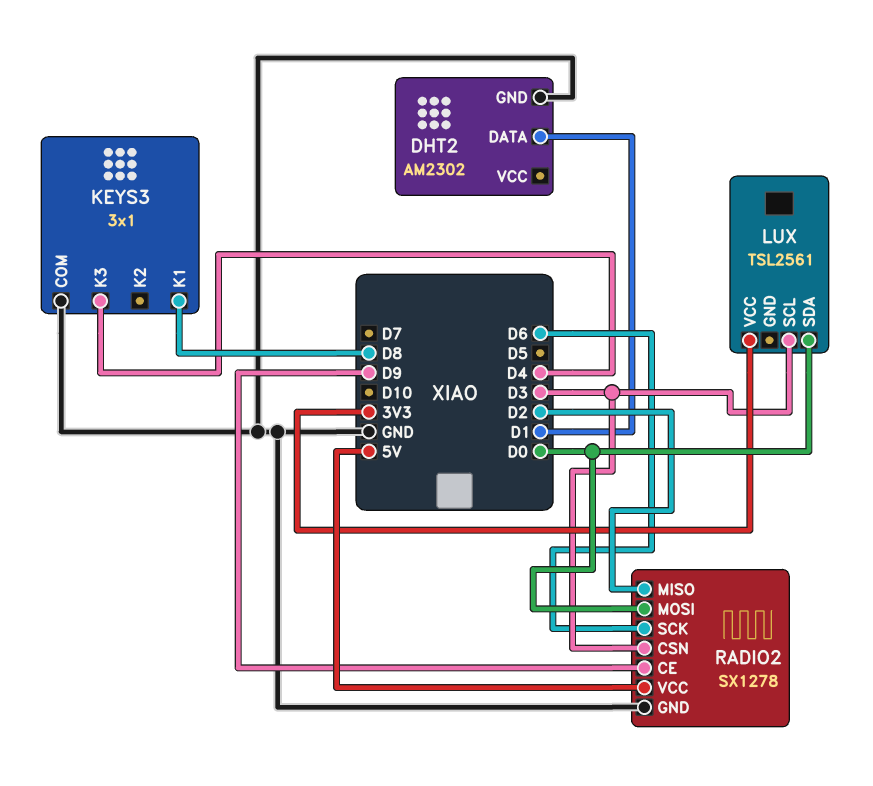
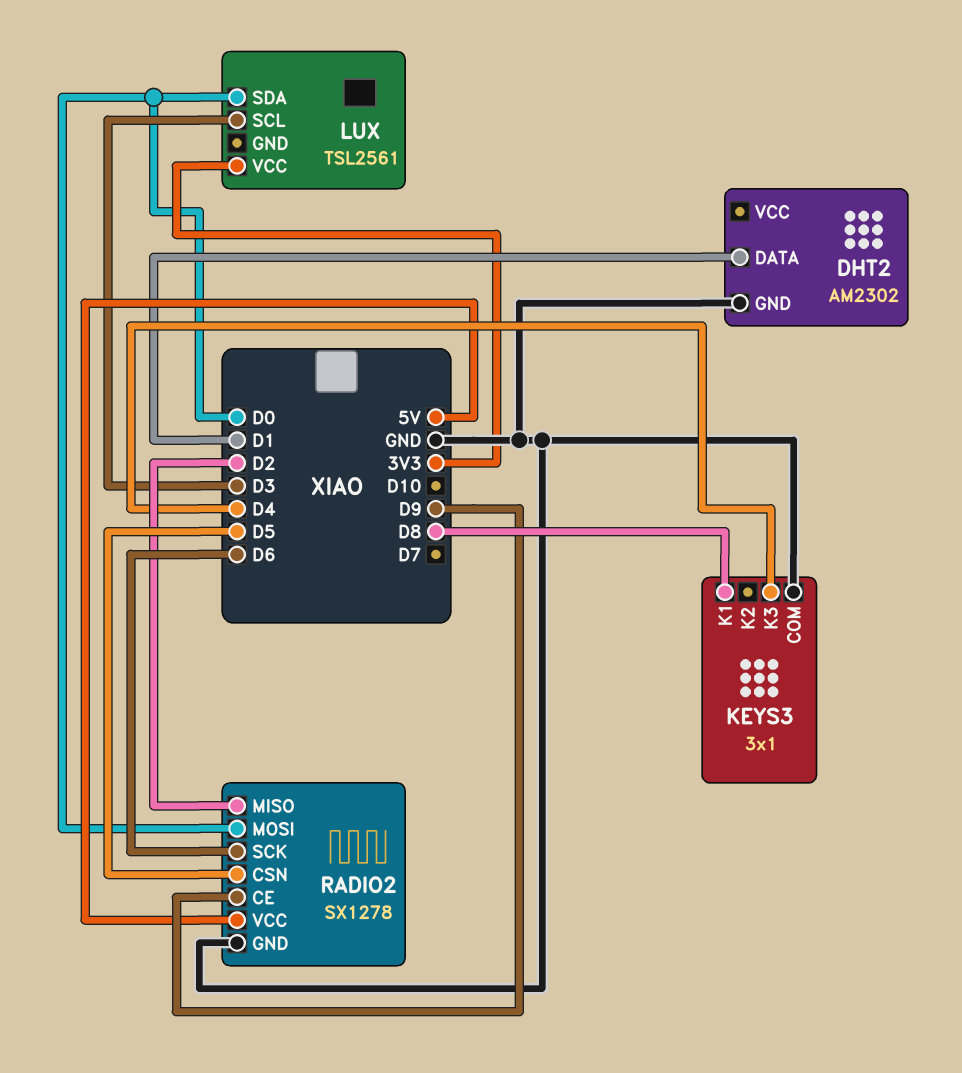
RADIO2 pin CSN: D3 -> D5

